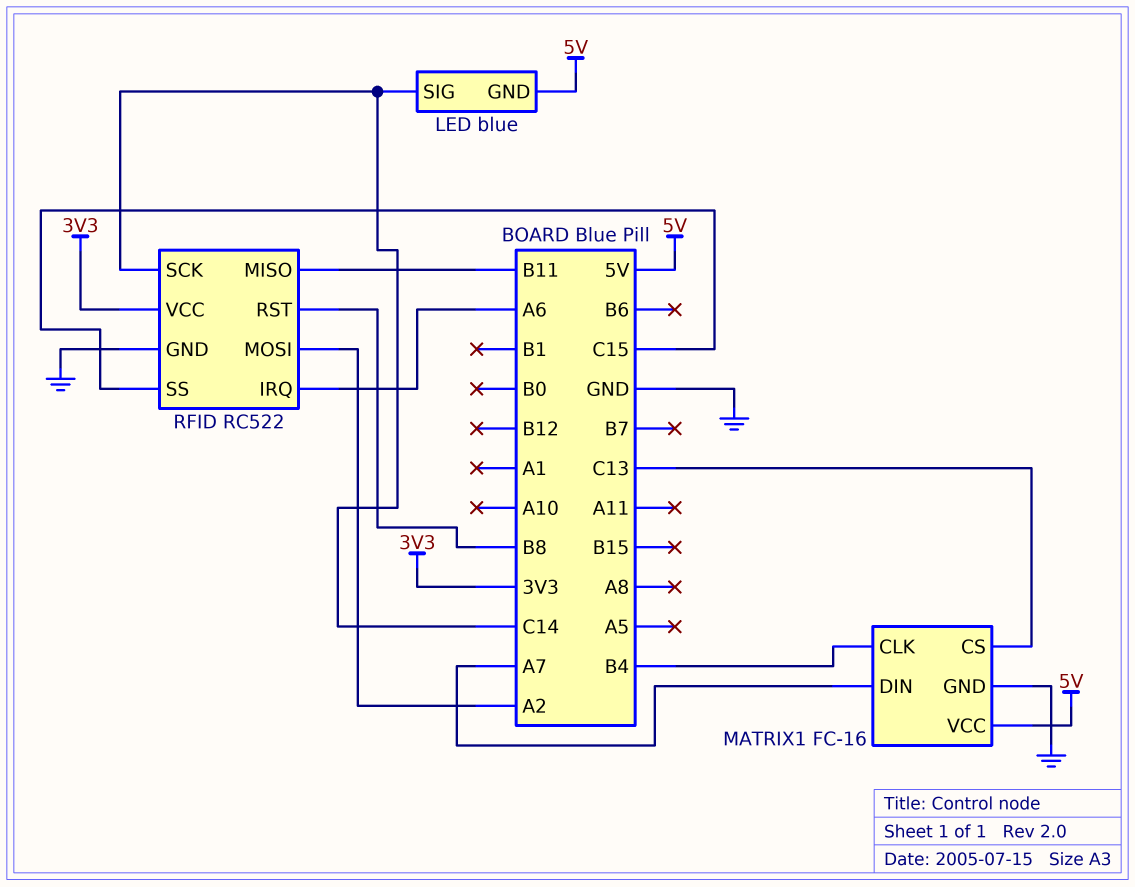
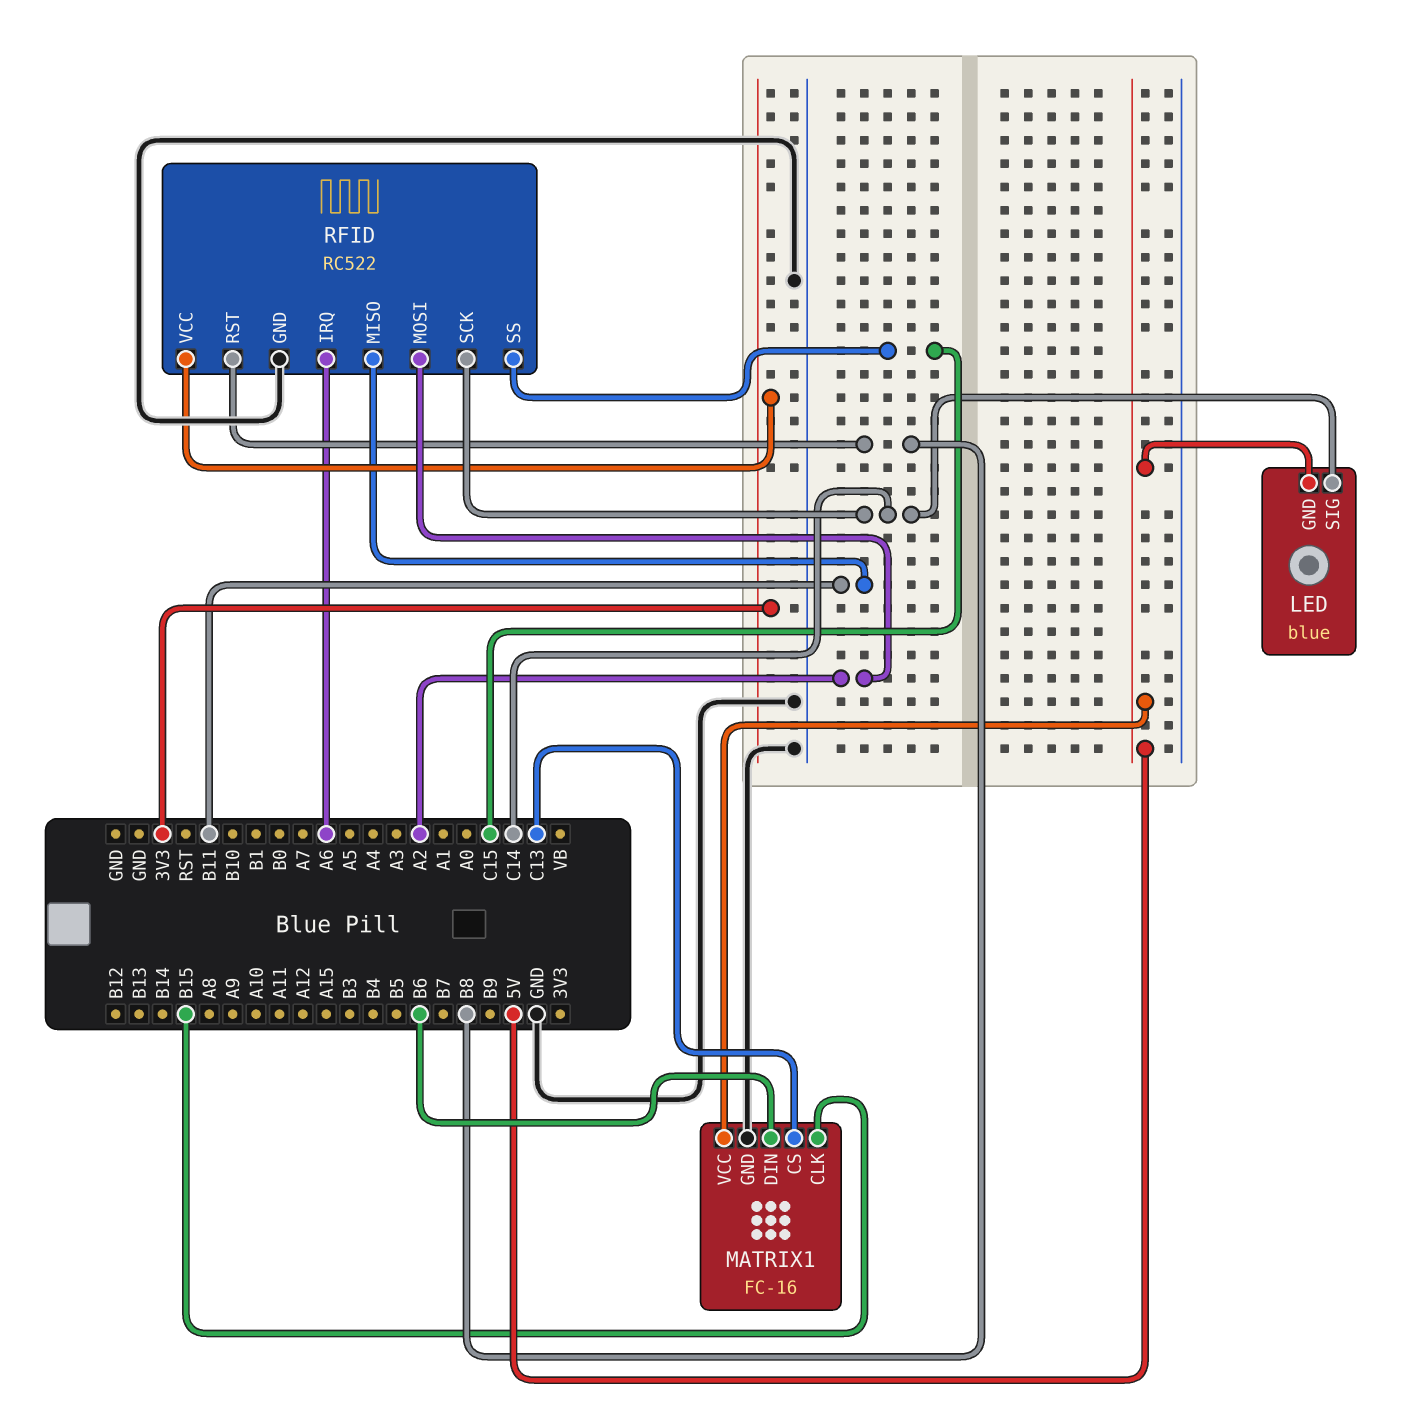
MATRIX1 pin CLK: B4 -> B15
MATRIX1 pin DIN: A7 -> B6

